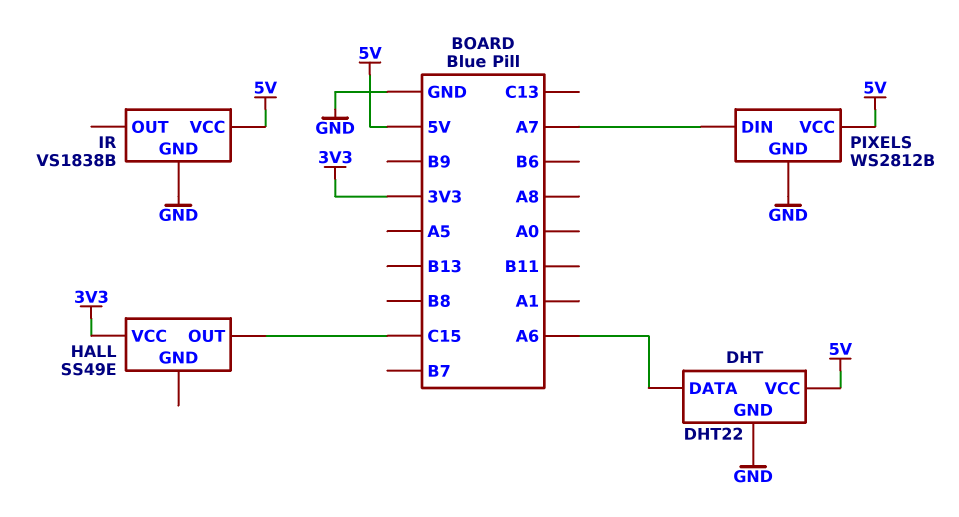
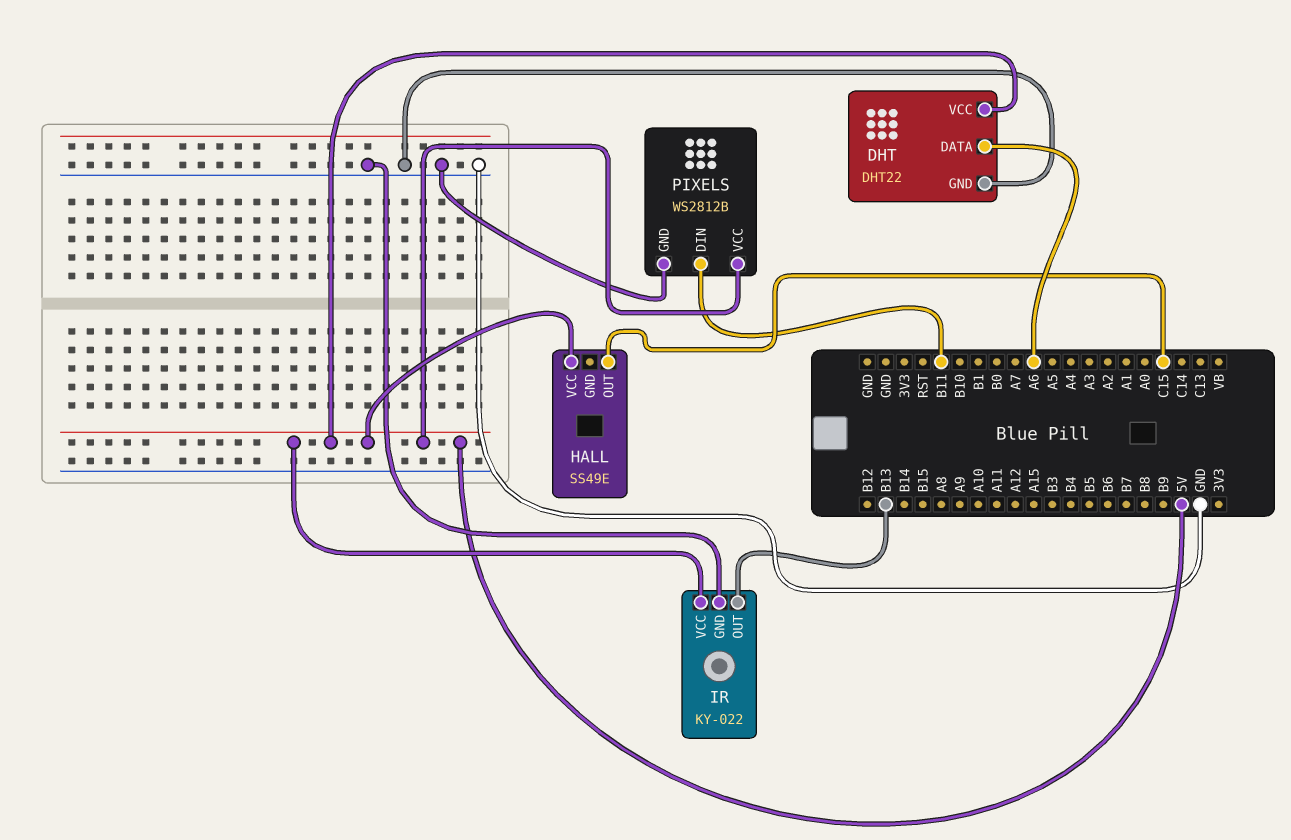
HALL pin VCC: 3V3 -> 5V
IR: VS1838B -> KY-022
IR pin OUT: none -> B13
PIXELS pin DIN: A7 -> B11

